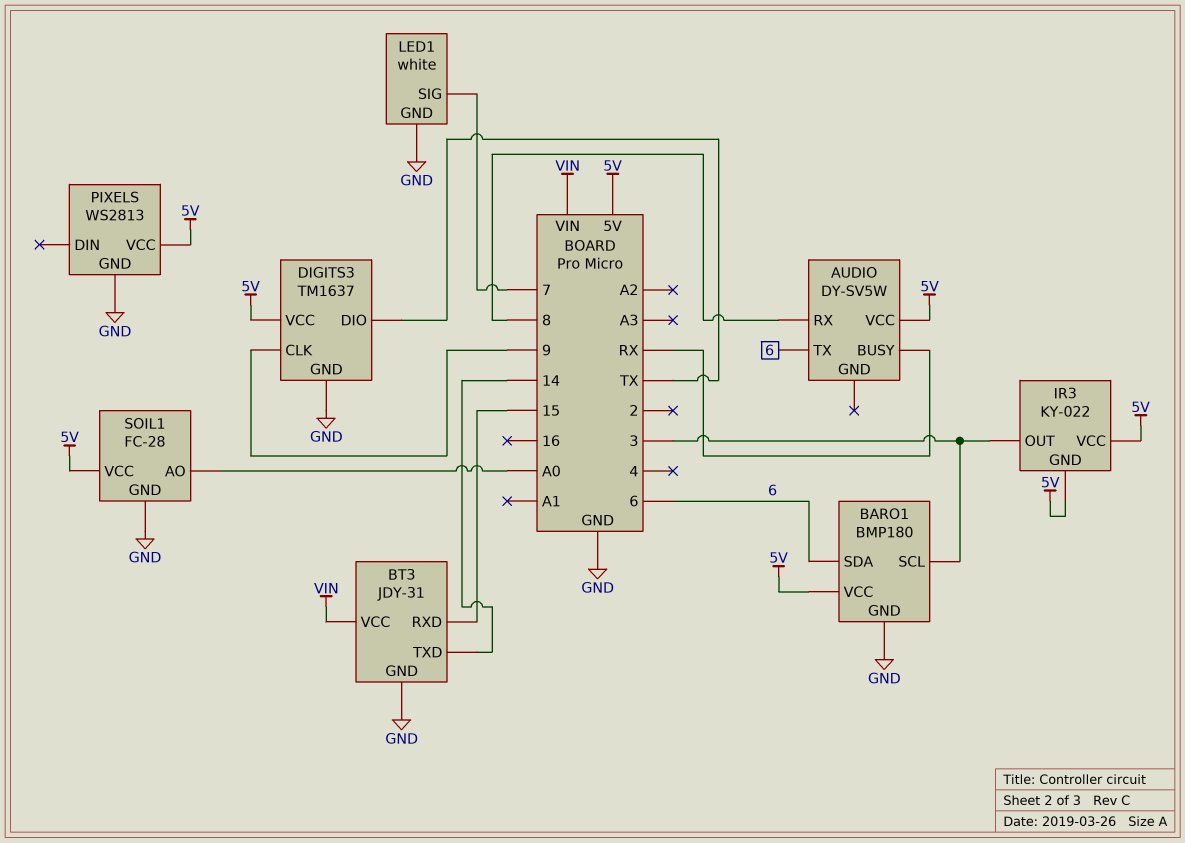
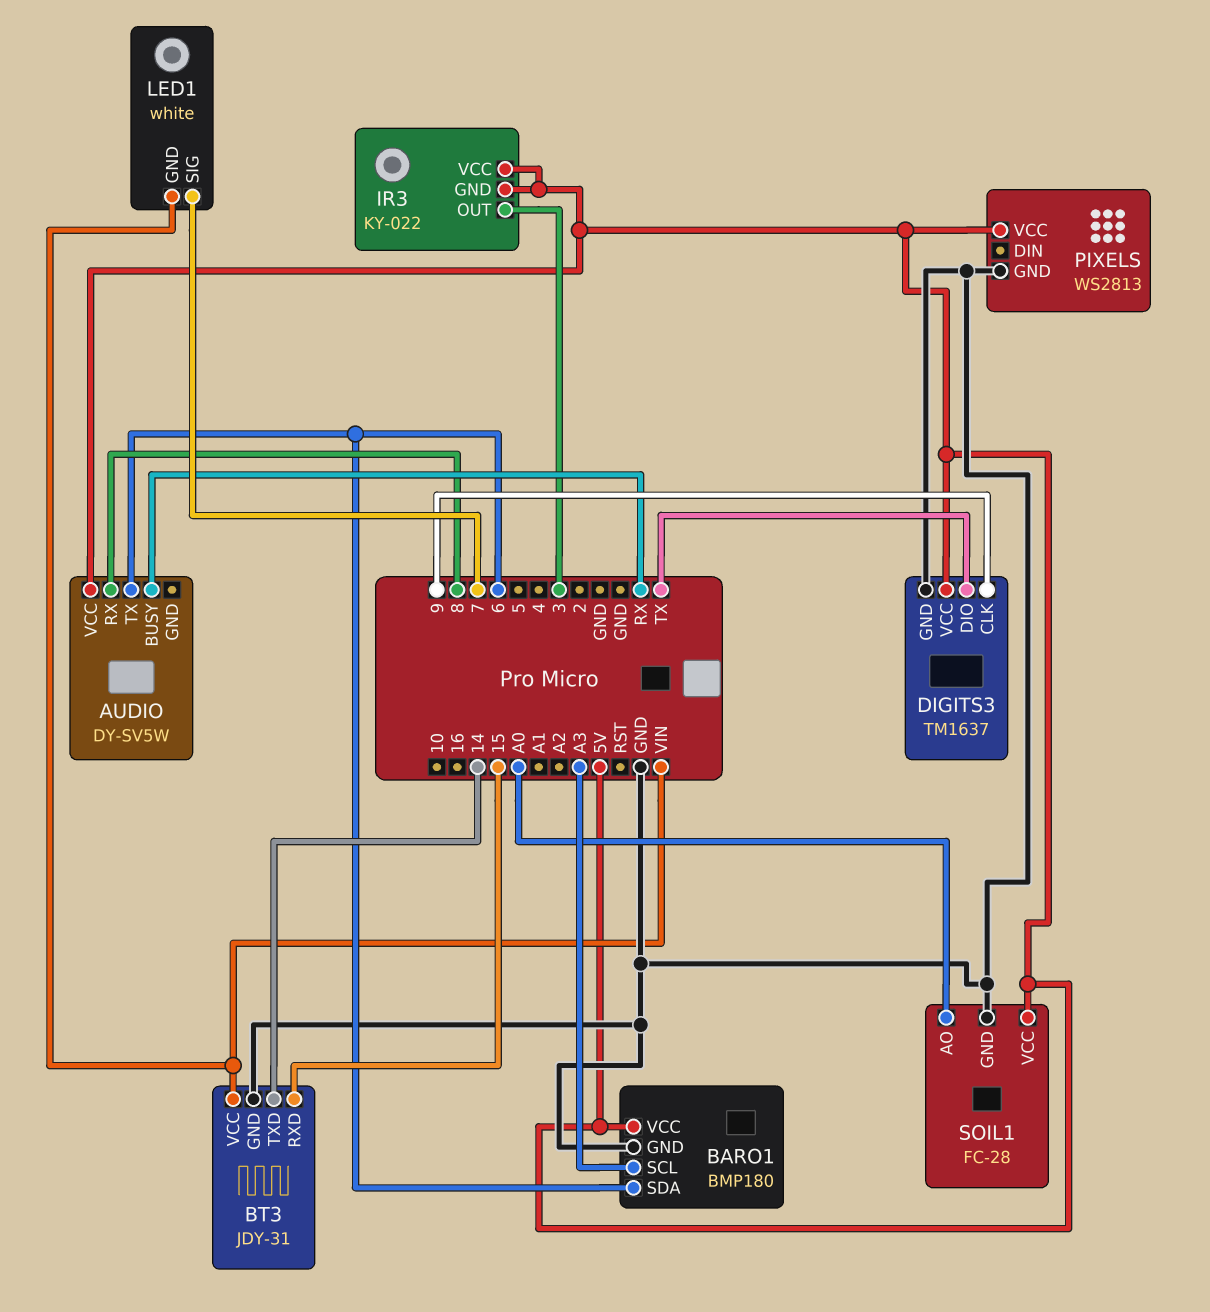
BARO1 pin SCL: 3 -> A3
LED1 pin GND: GND -> VIN

